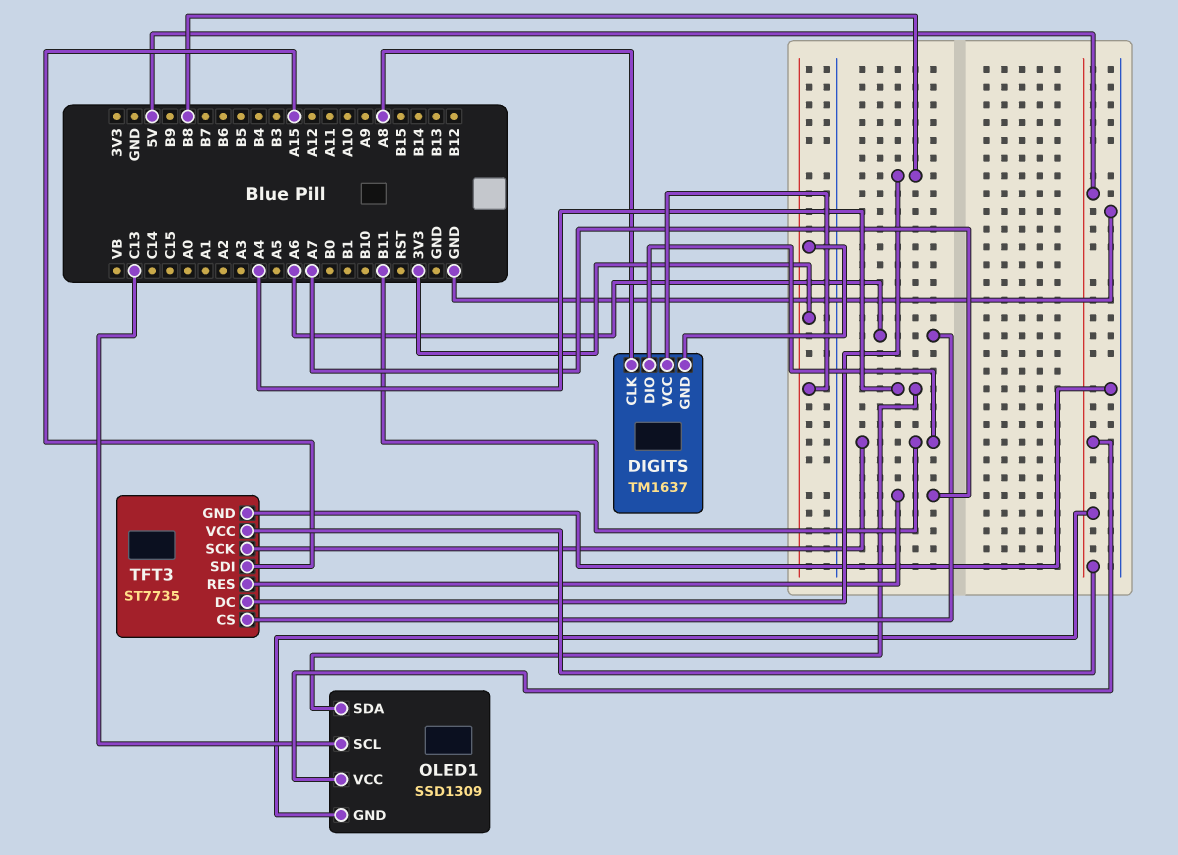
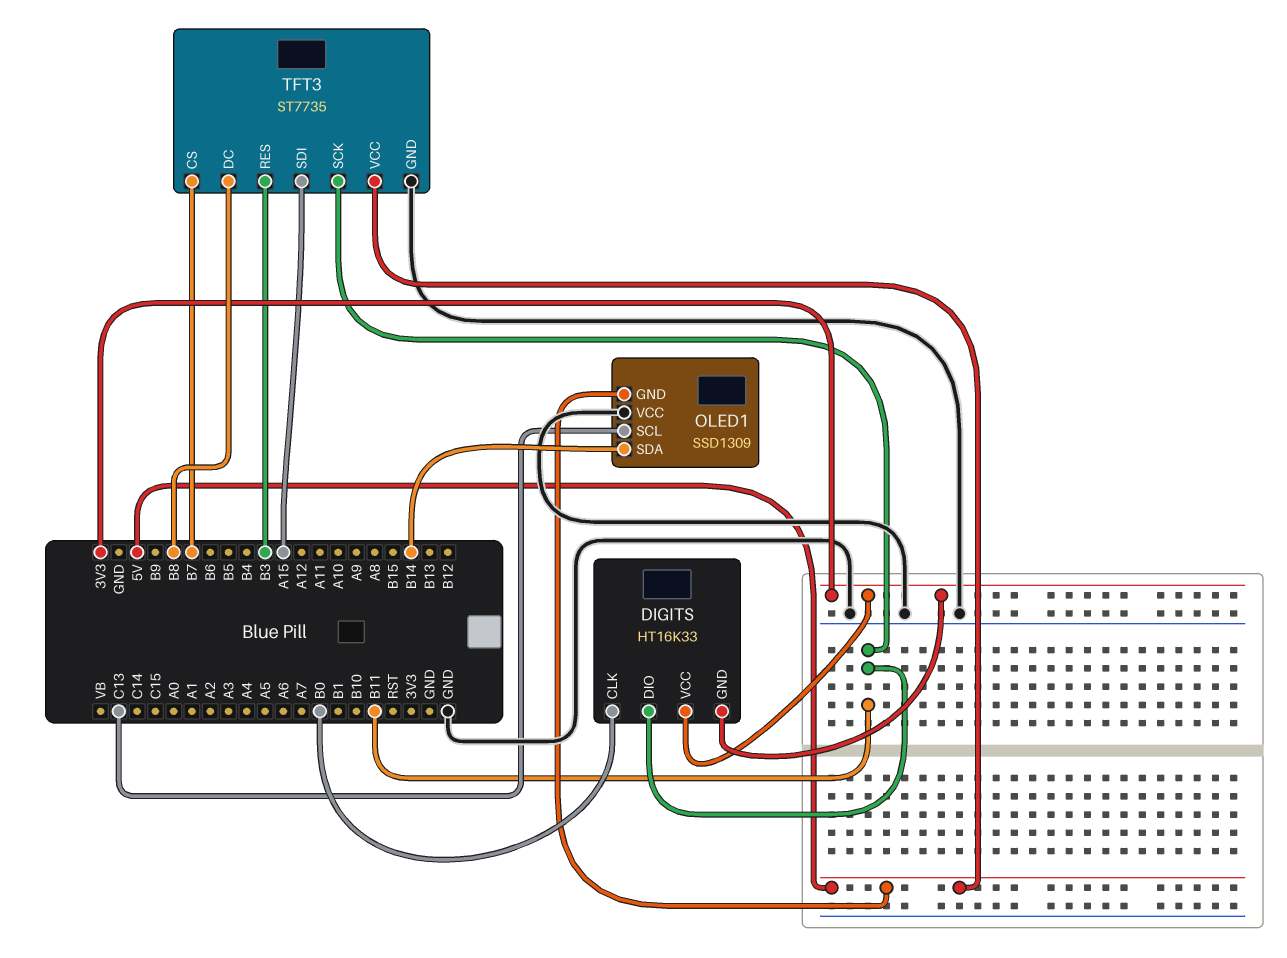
DIGITS: TM1637 -> HT16K33
DIGITS pin CLK: A8 -> B0
OLED1 pin SDA: A4 -> B14
OLED1 pin VCC: 5V -> GND
TFT3 pin CS: A6 -> B7
TFT3 pin RES: A7 -> B3

